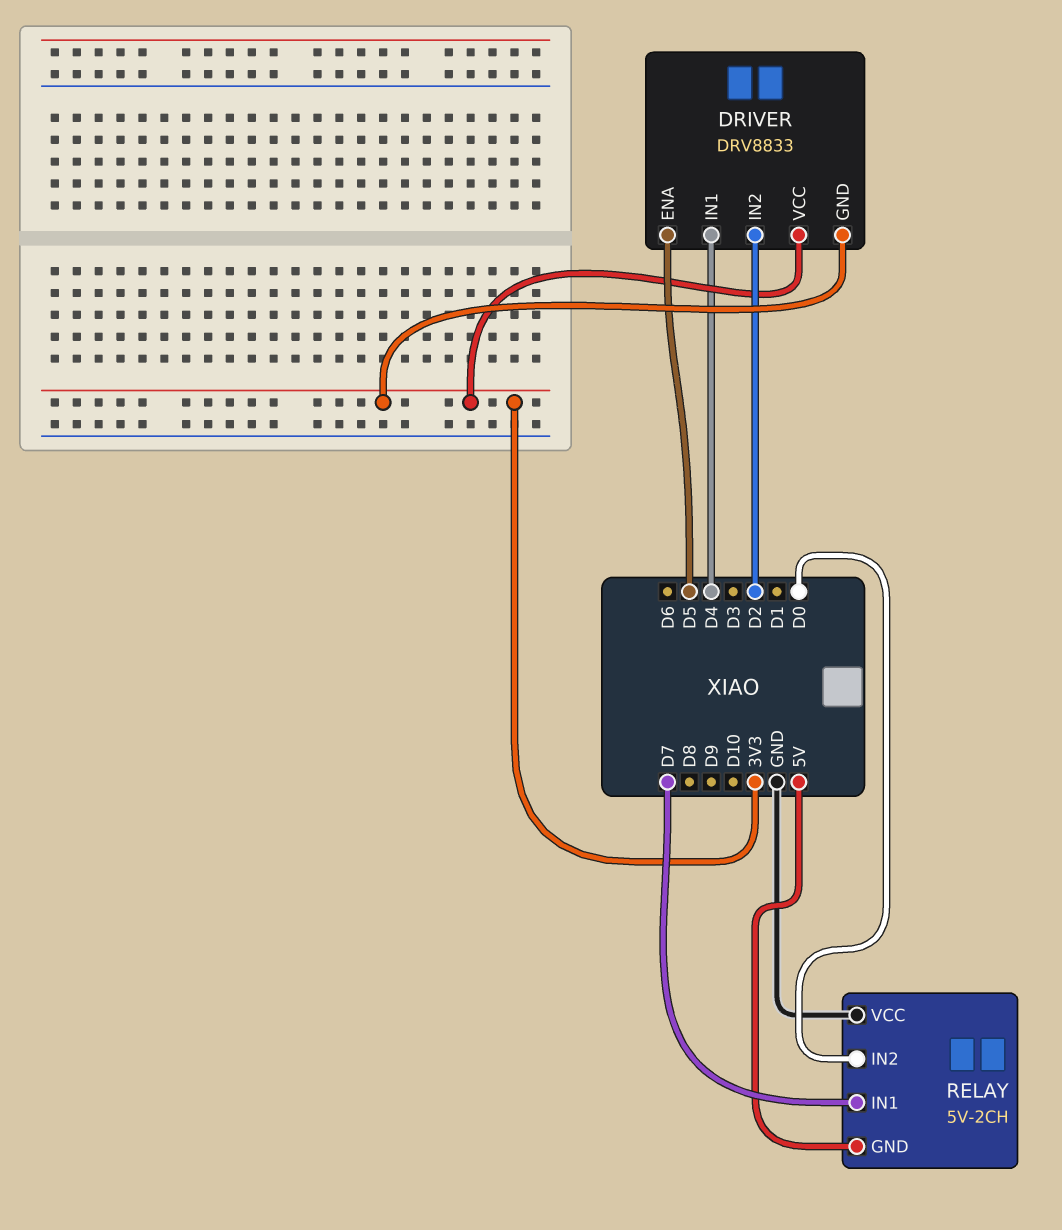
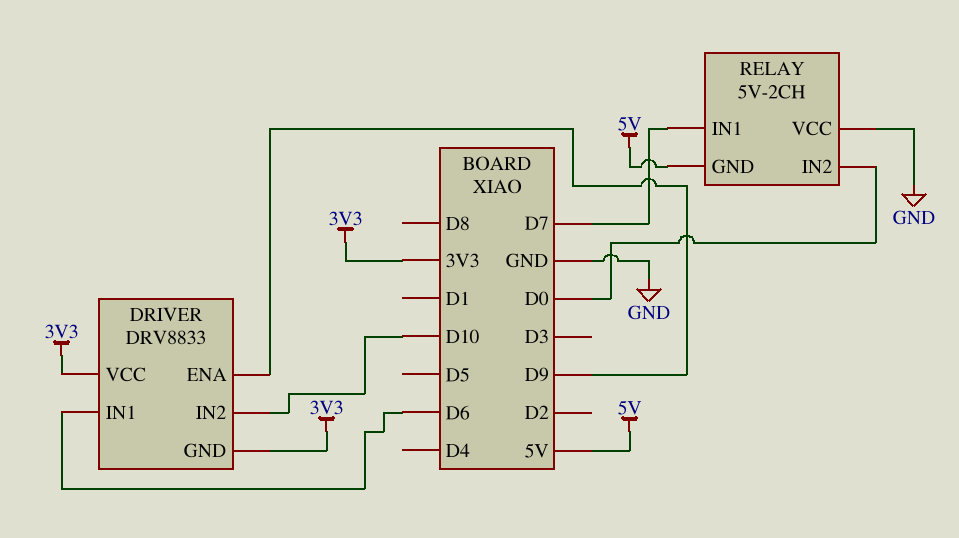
DRIVER pin ENA: D5 -> D9
DRIVER pin IN1: D4 -> D6
DRIVER pin IN2: D2 -> D10

